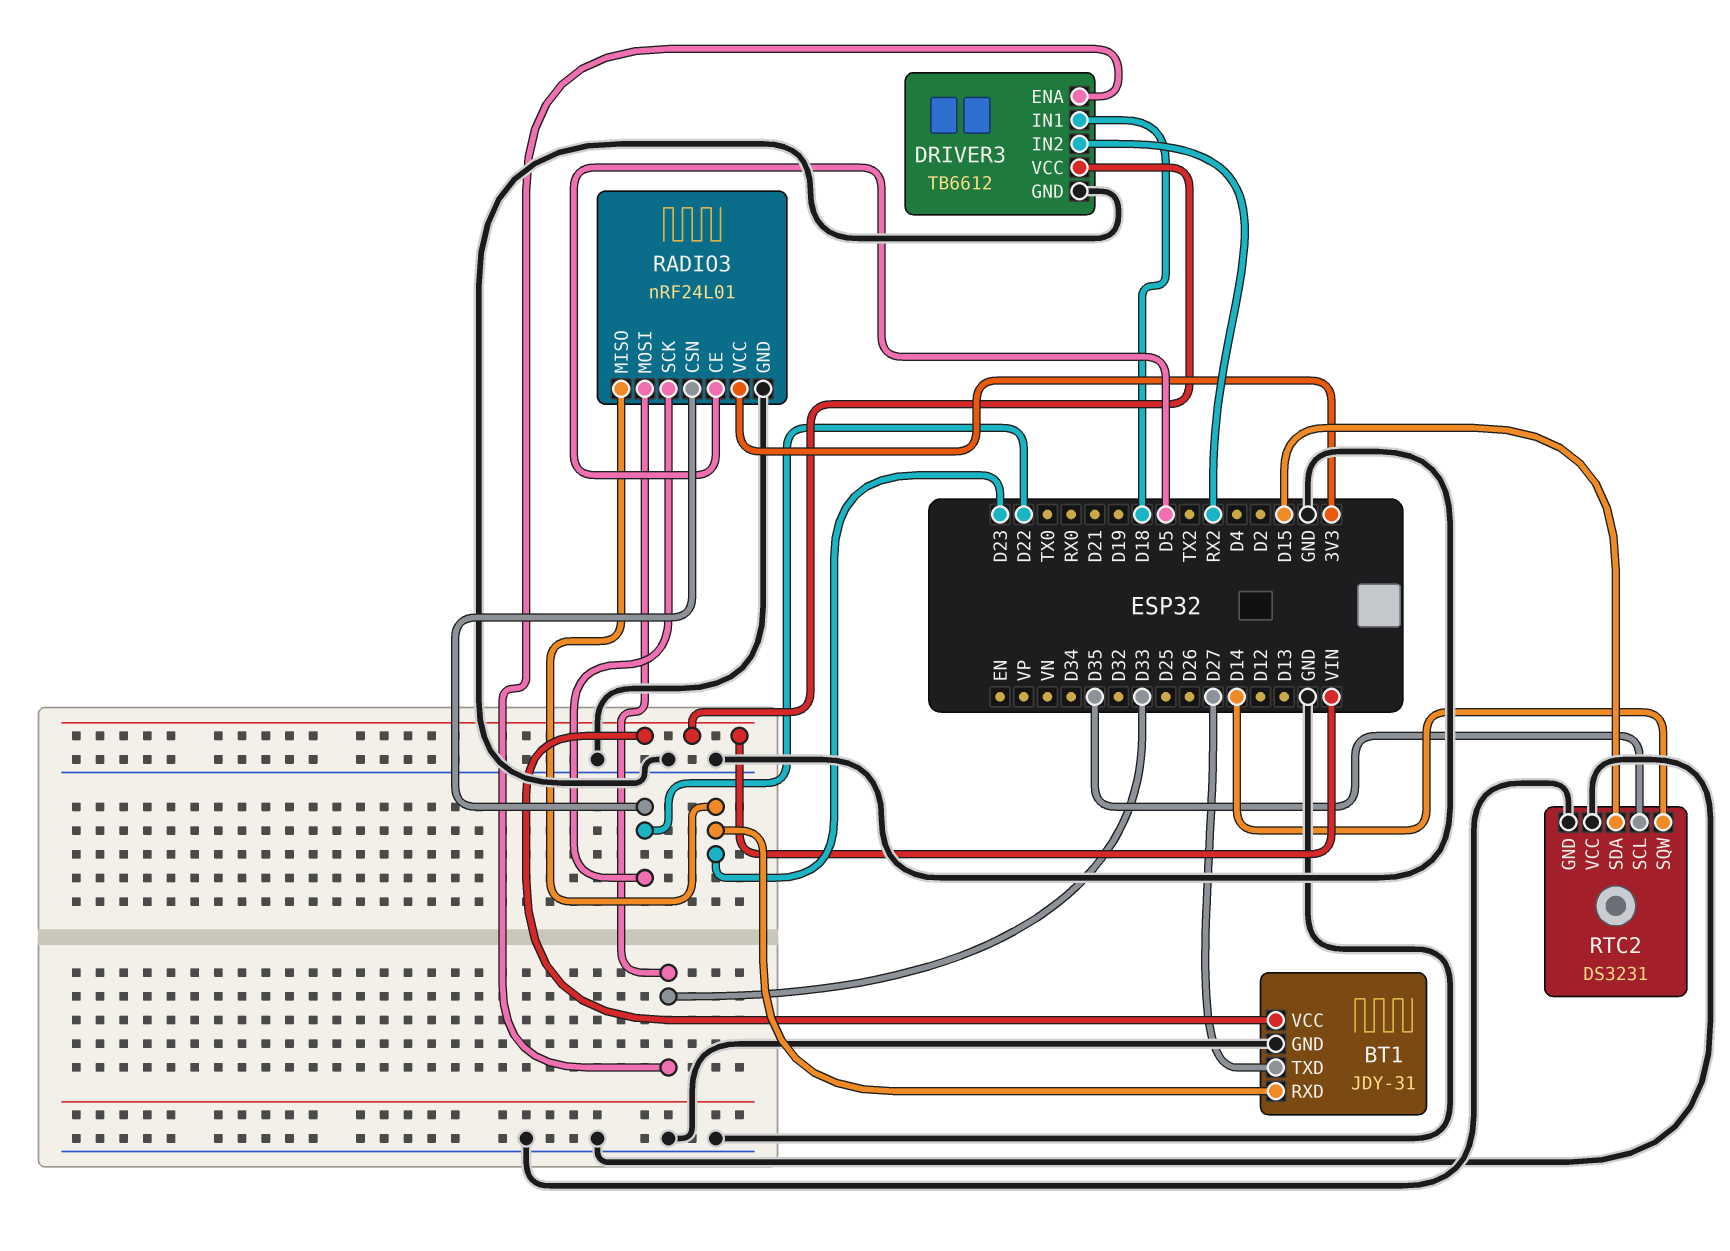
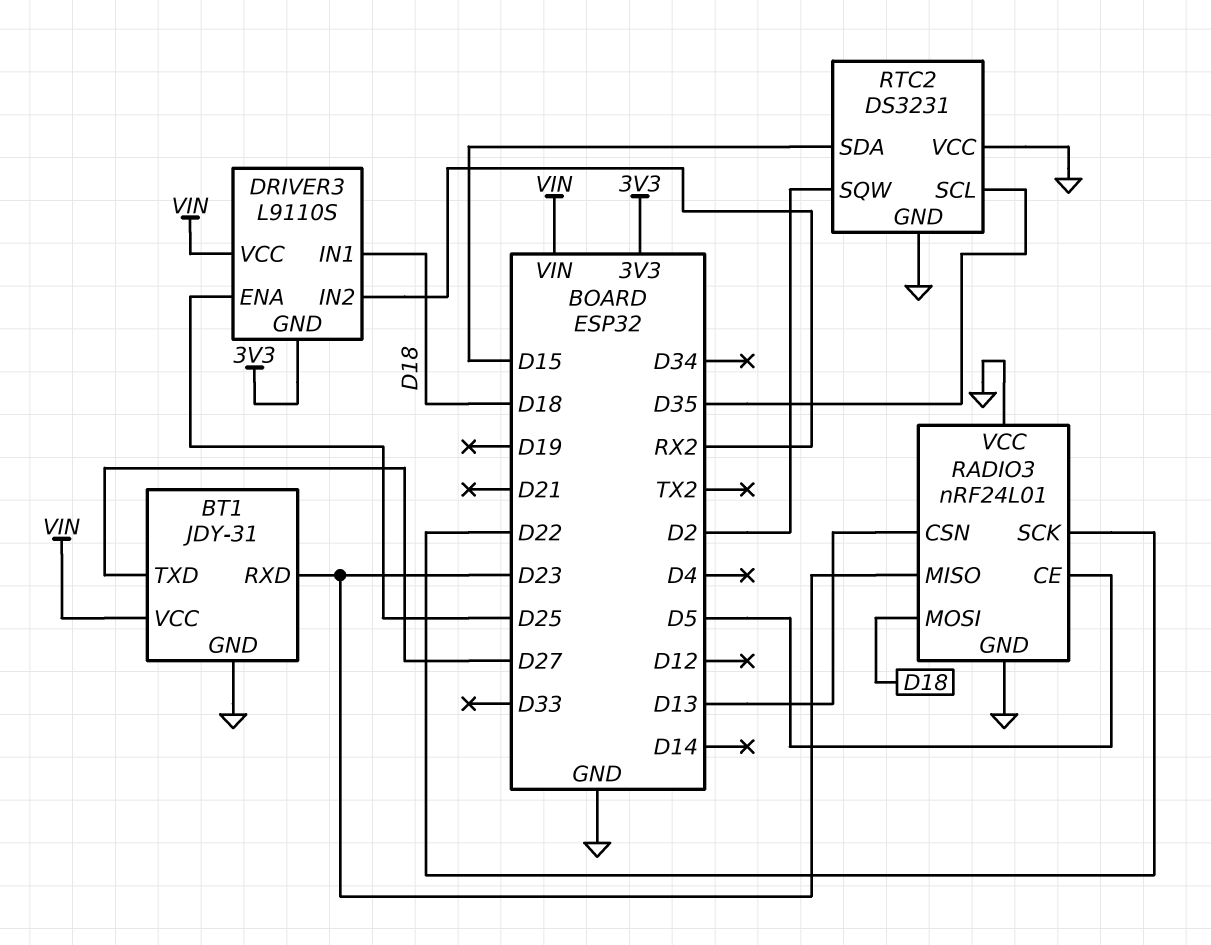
DRIVER3: TB6612 -> L9110S
DRIVER3 pin ENA: D33 -> D25
DRIVER3 pin GND: GND -> 3V3
RADIO3 pin CSN: D22 -> D13
RADIO3 pin MOSI: D33 -> D18
RADIO3 pin VCC: 3V3 -> GND
RTC2 pin SQW: D14 -> D2

